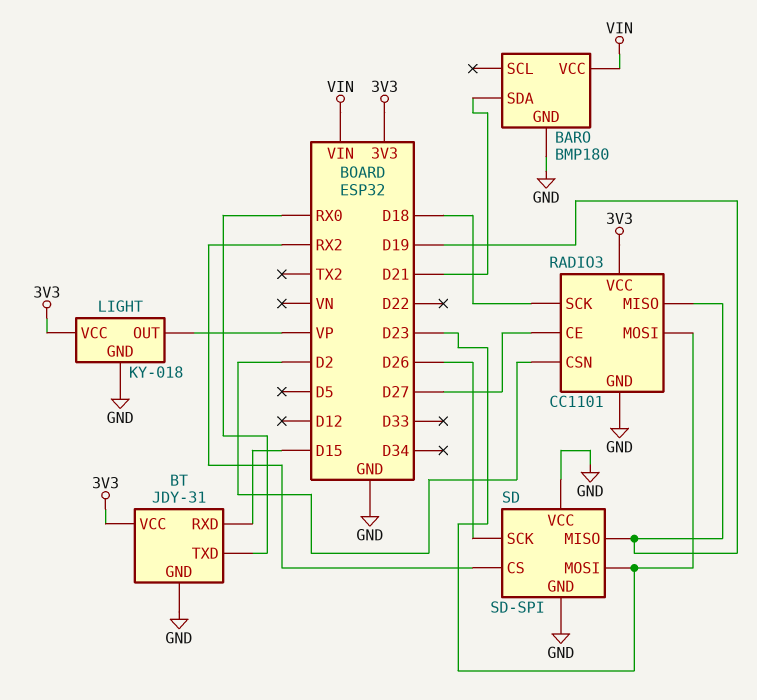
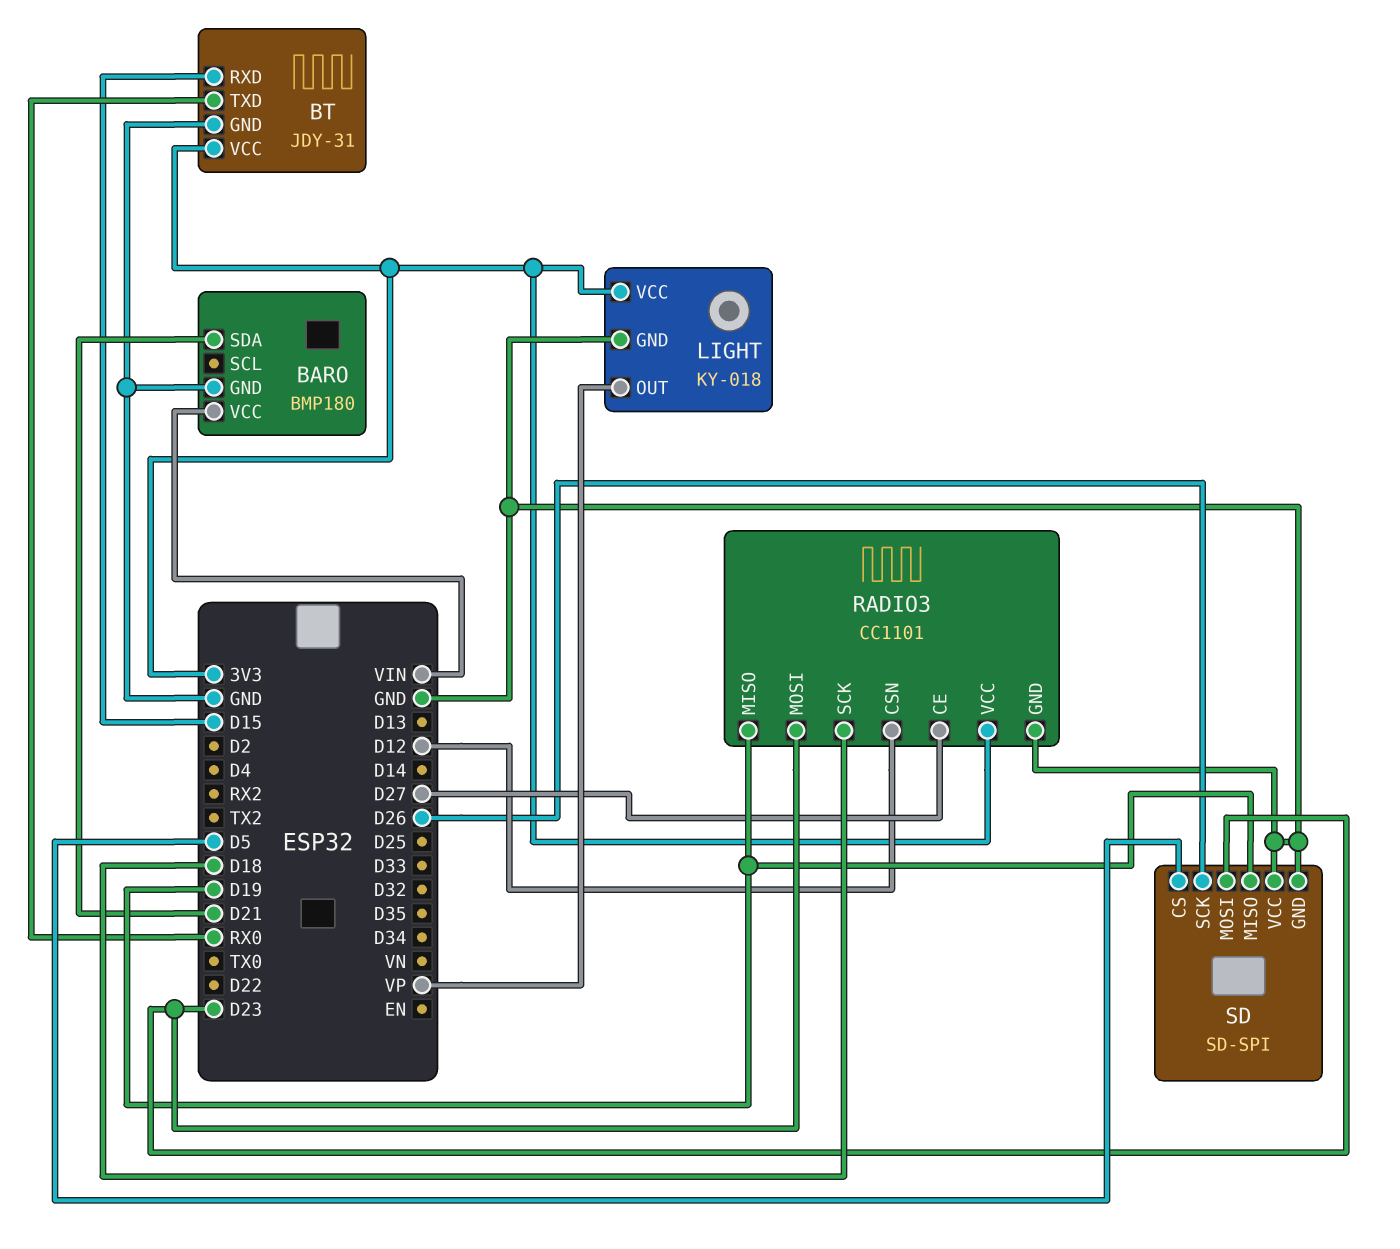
RADIO3 pin CSN: D2 -> D12
SD pin CS: RX2 -> D5

